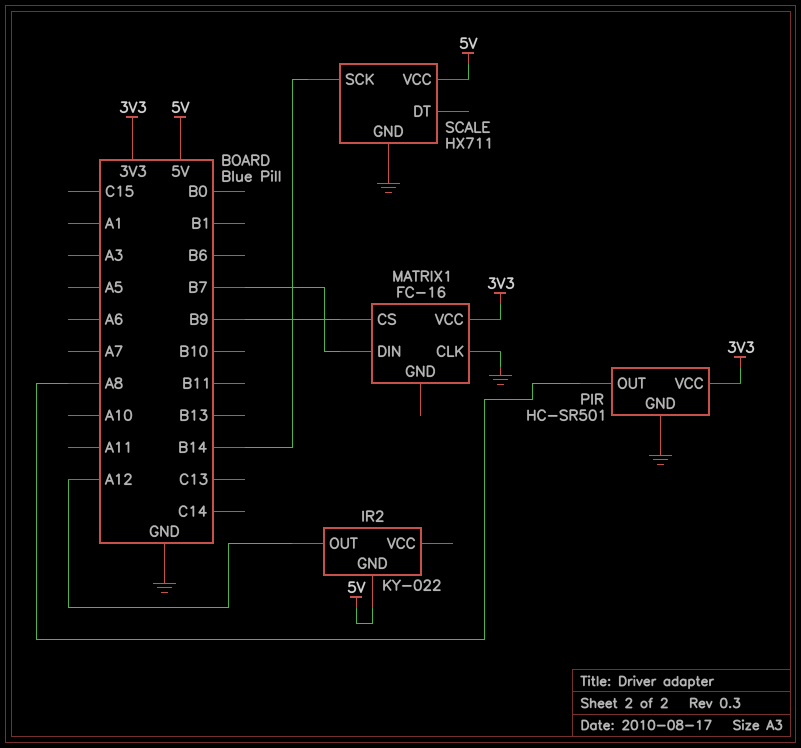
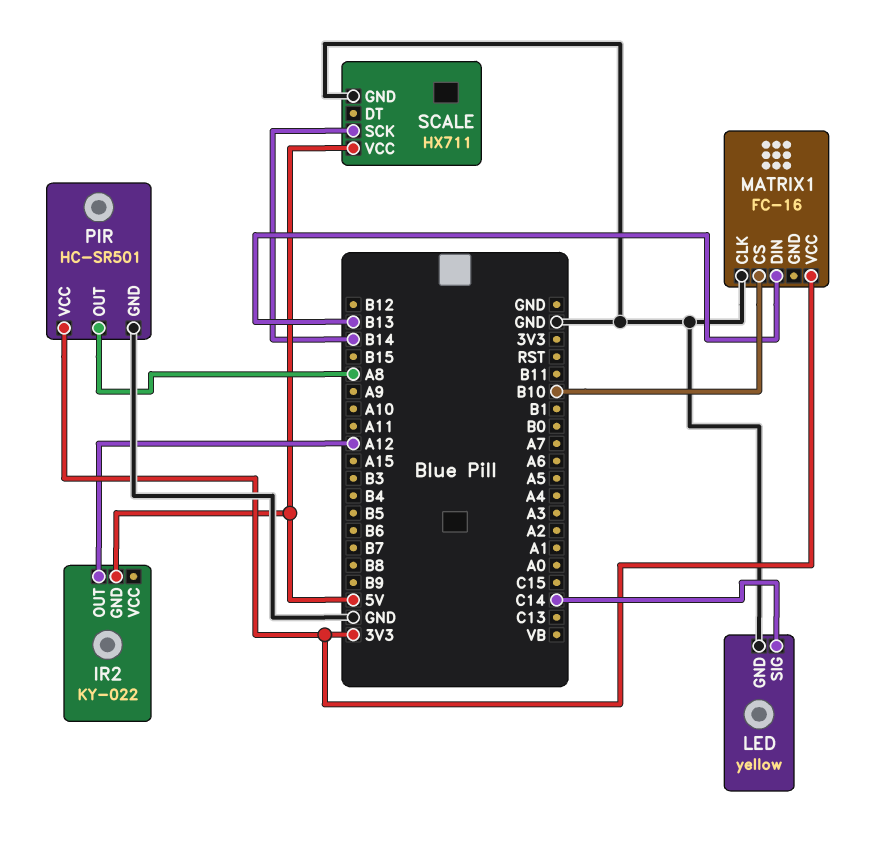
LED: none -> yellow
LED pin GND: none -> GND
LED pin SIG: none -> C14
MATRIX1 pin CS: B9 -> B10
MATRIX1 pin DIN: B7 -> B13

